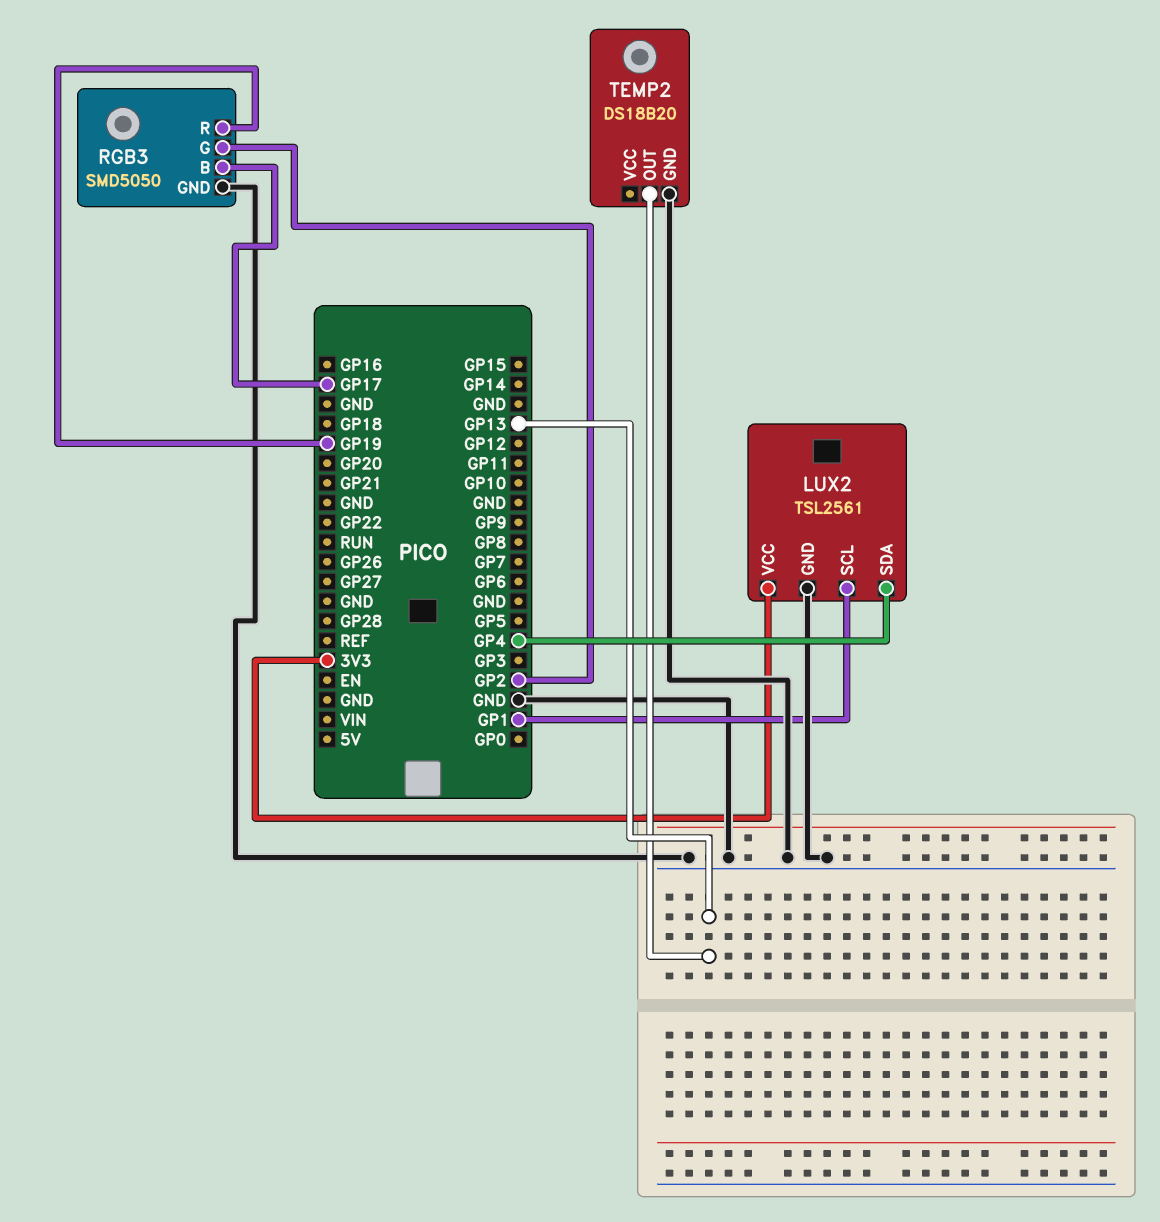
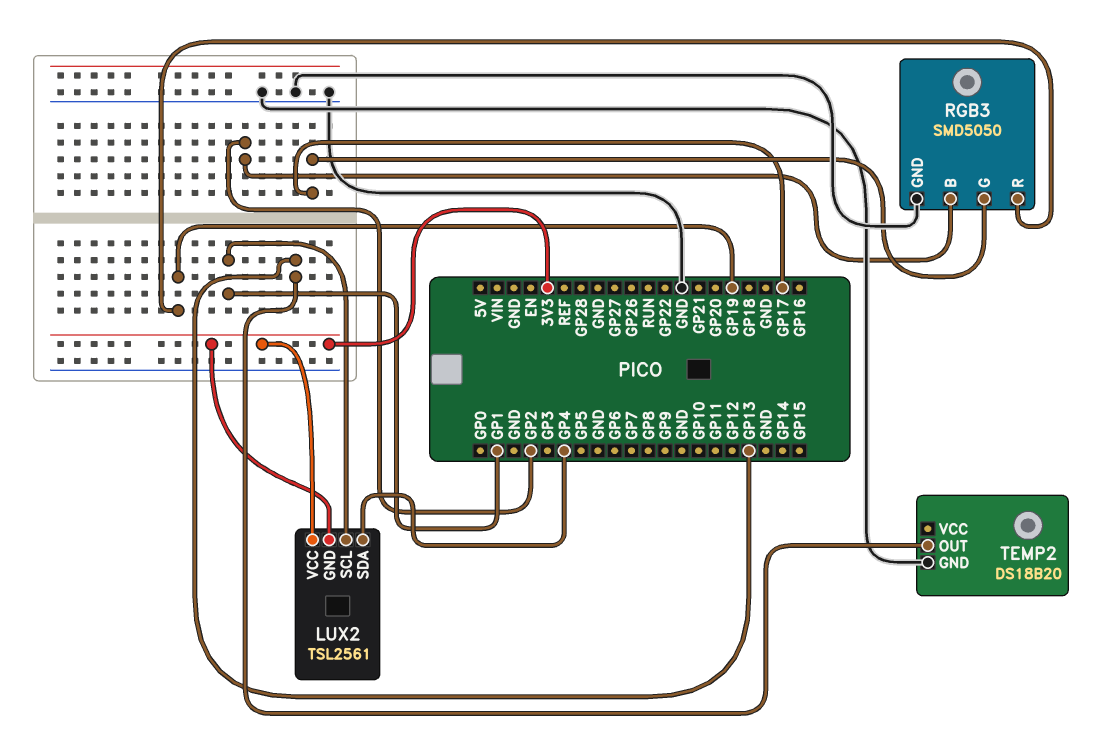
LUX2 pin GND: GND -> 3V3
RGB3 pin B: GP17 -> GP2
RGB3 pin G: GP2 -> GP17

